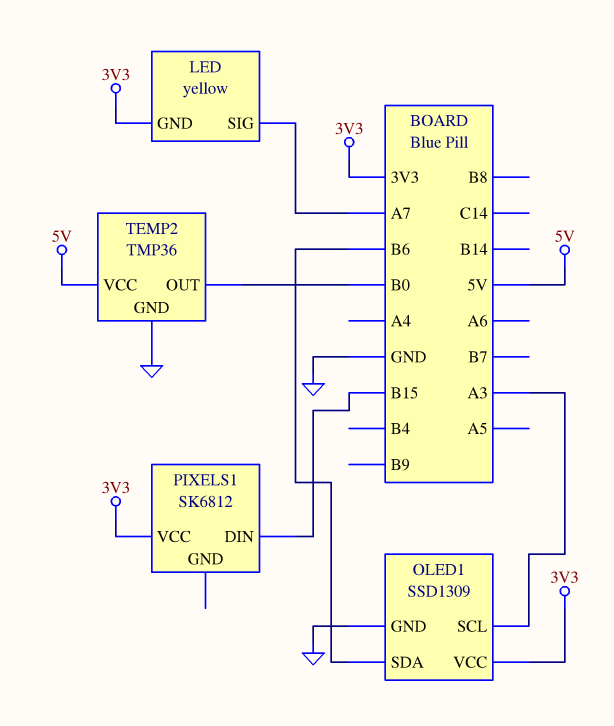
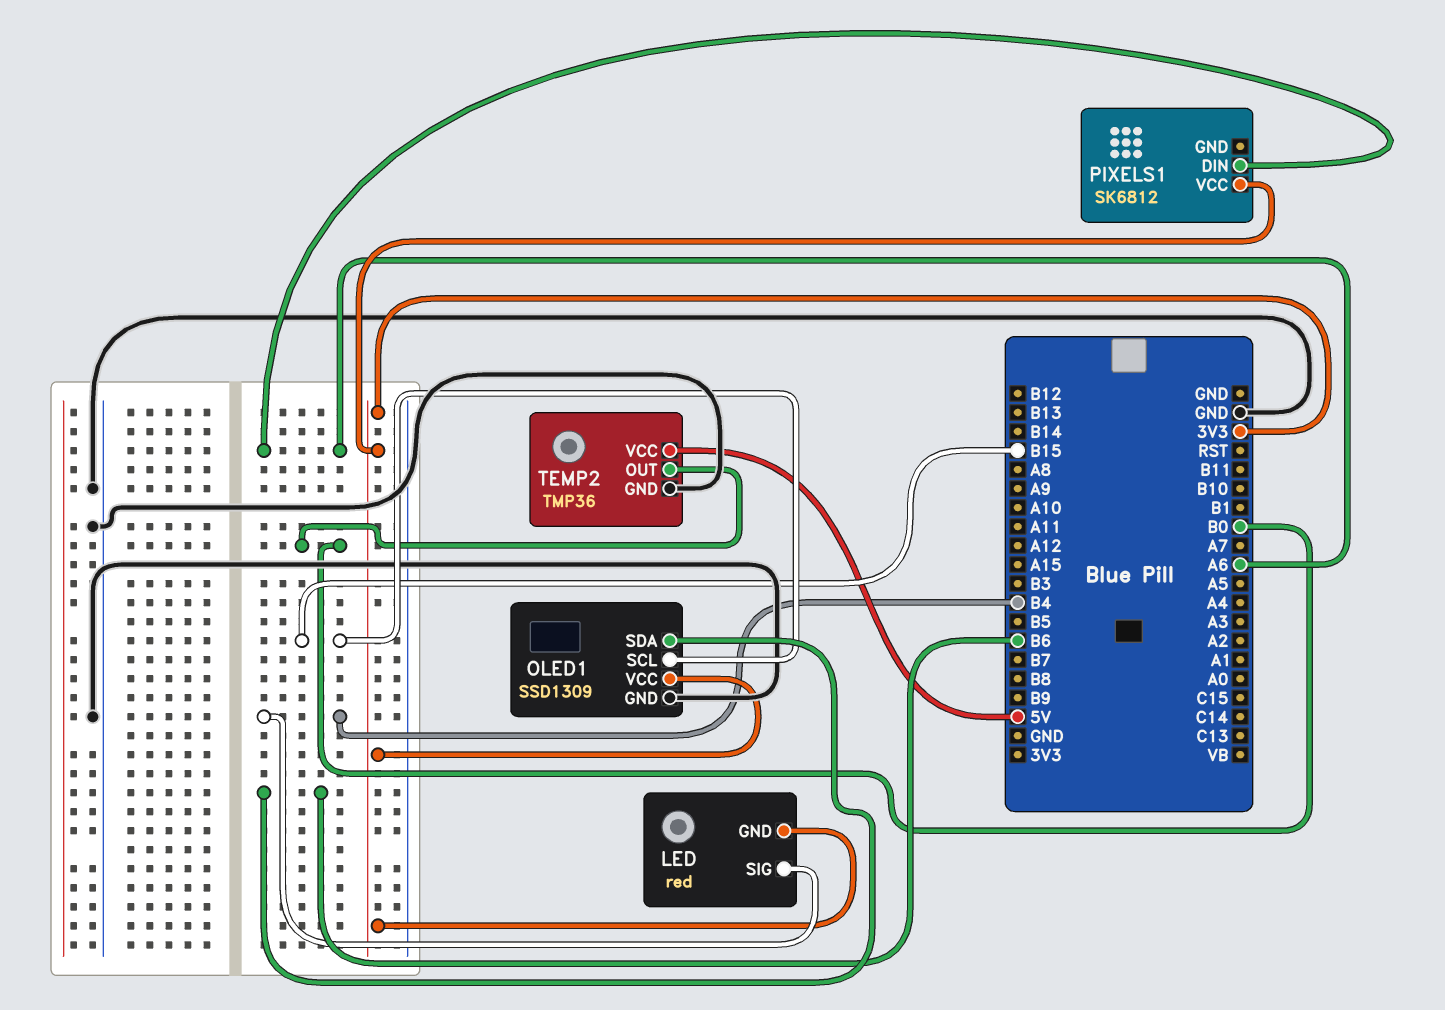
LED: yellow -> red
LED pin SIG: A7 -> B4
OLED1 pin SCL: A3 -> B15
PIXELS1 pin DIN: B15 -> A6

